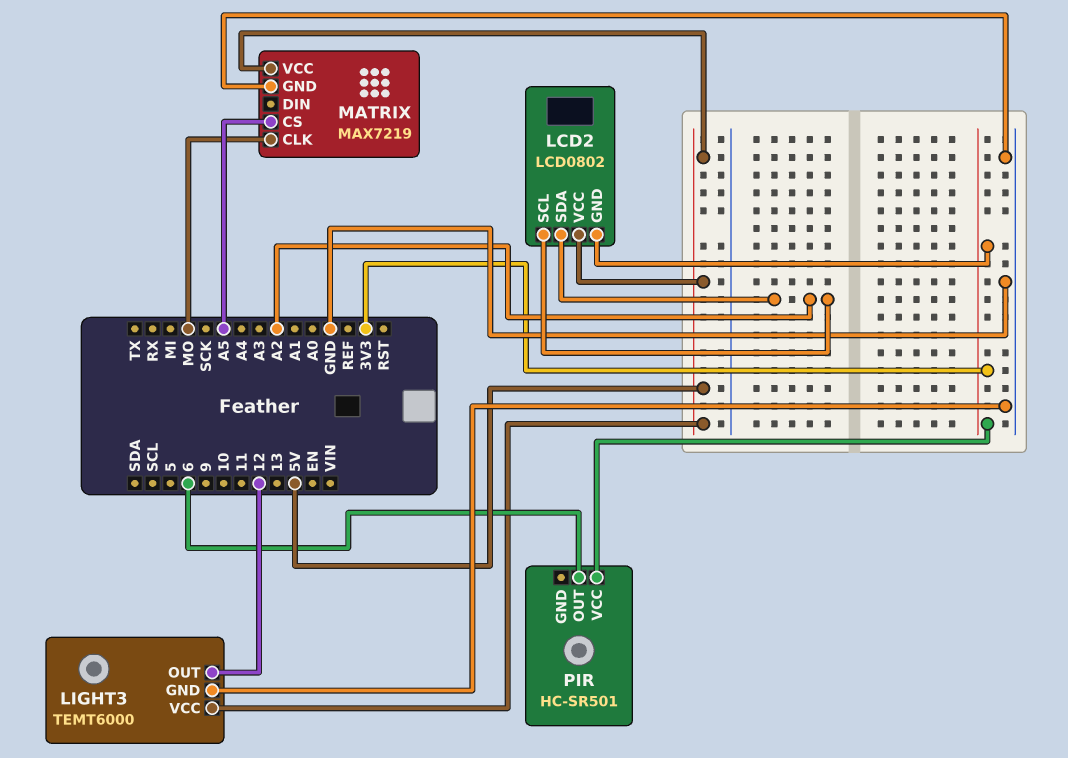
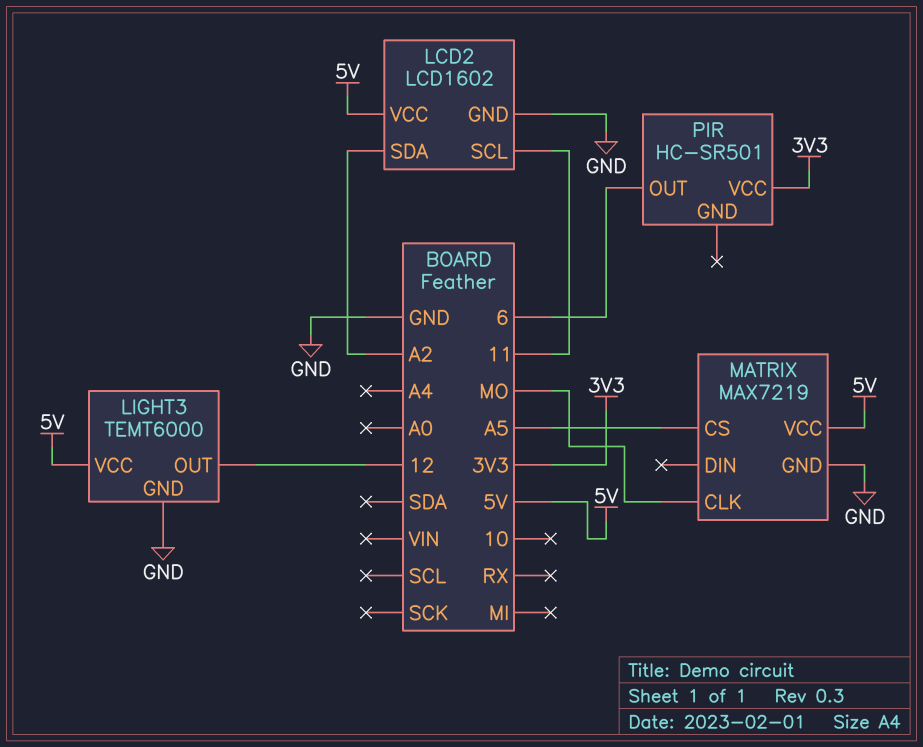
LCD2: LCD0802 -> LCD1602
LCD2 pin GND: 3V3 -> GND
LCD2 pin SCL: A2 -> 11

